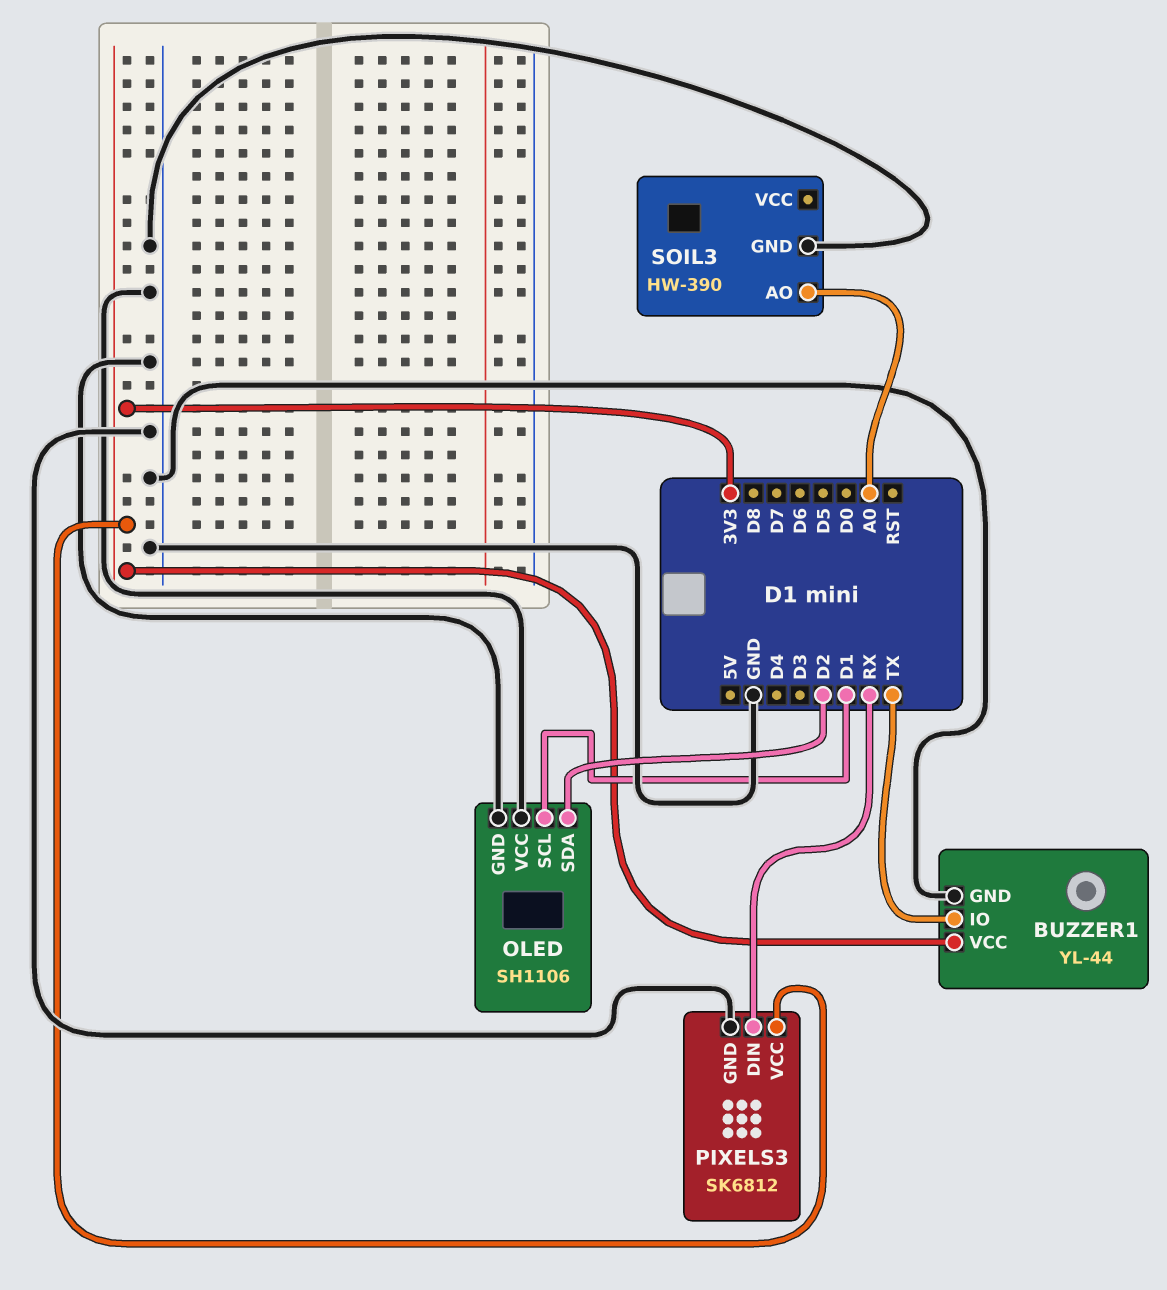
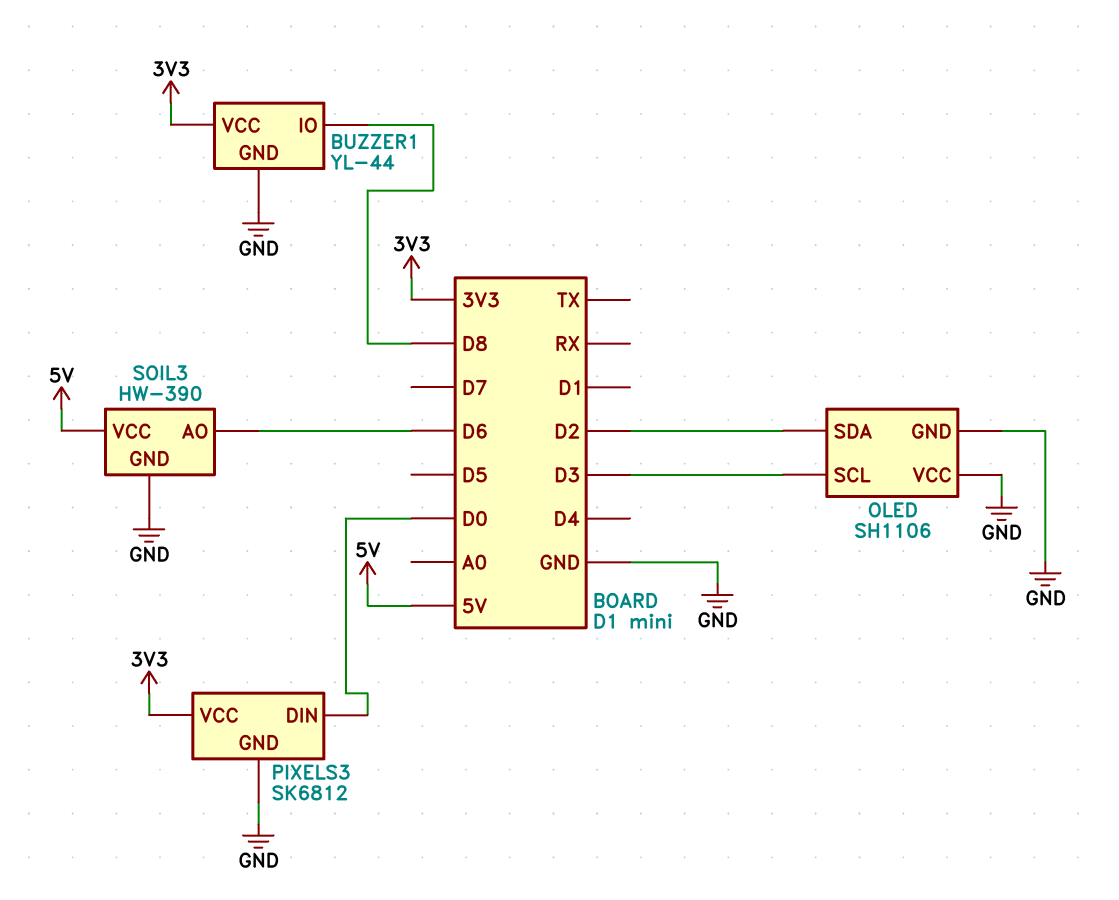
BUZZER1 pin IO: TX -> D8
OLED pin SCL: D1 -> D3
PIXELS3 pin DIN: RX -> D0
SOIL3 pin AO: A0 -> D6
SOIL3 pin VCC: none -> 5V

